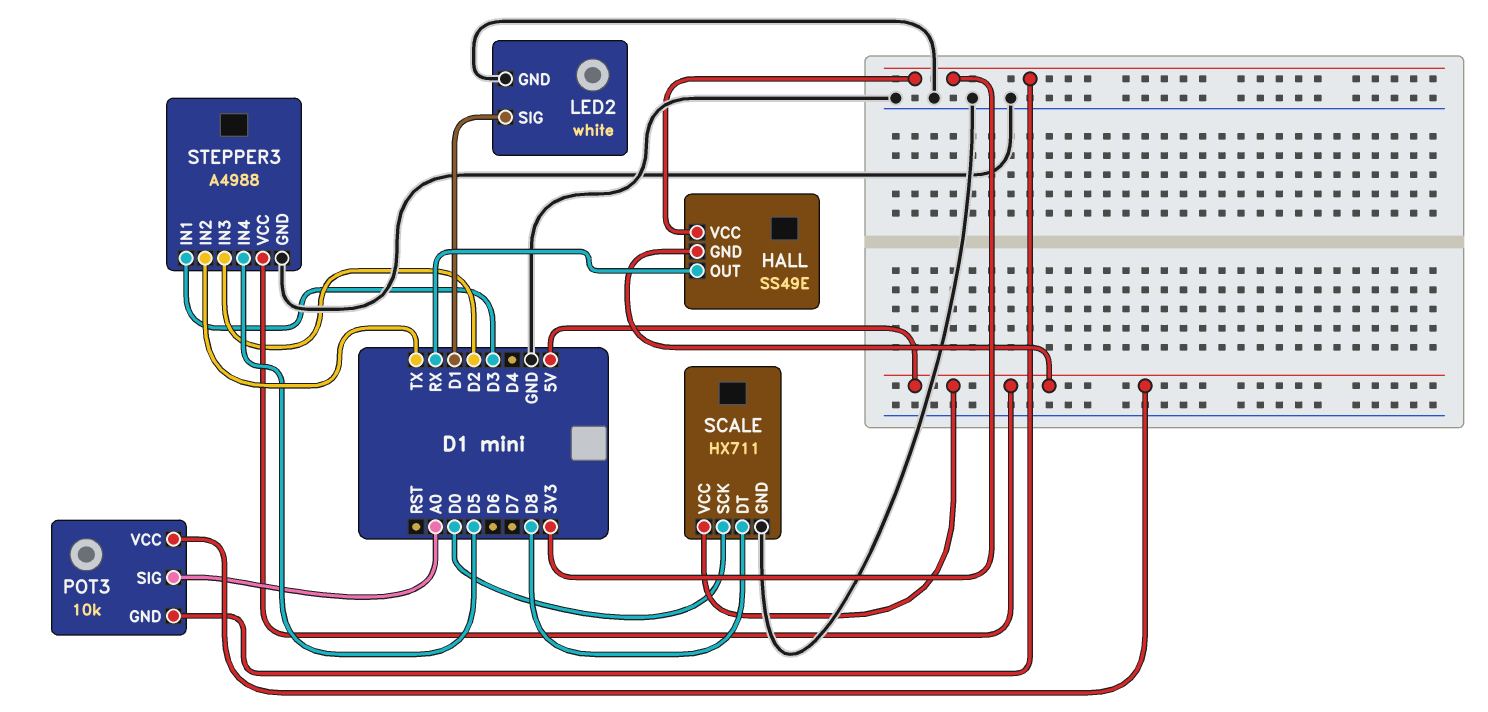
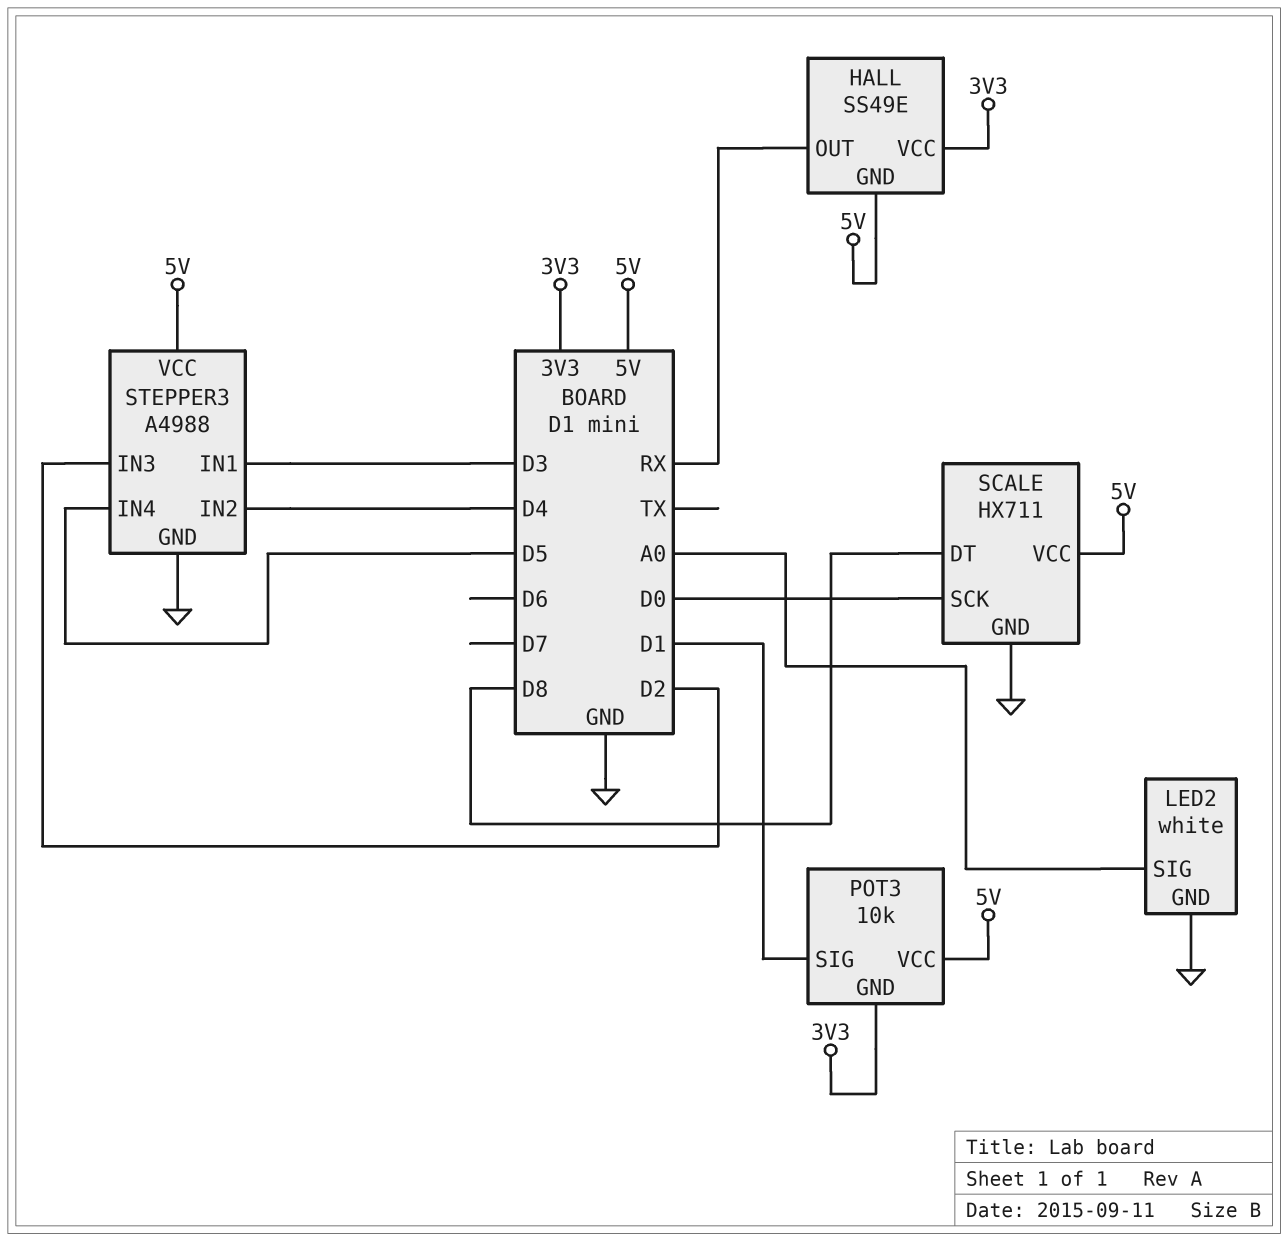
LED2 pin SIG: D1 -> A0
POT3 pin SIG: A0 -> D1
STEPPER3 pin IN2: TX -> D4

